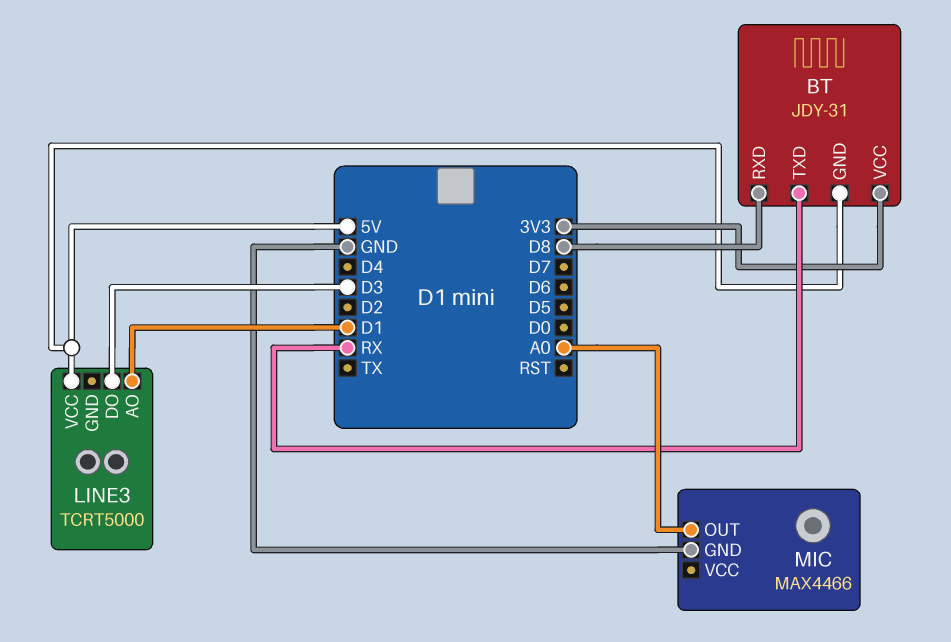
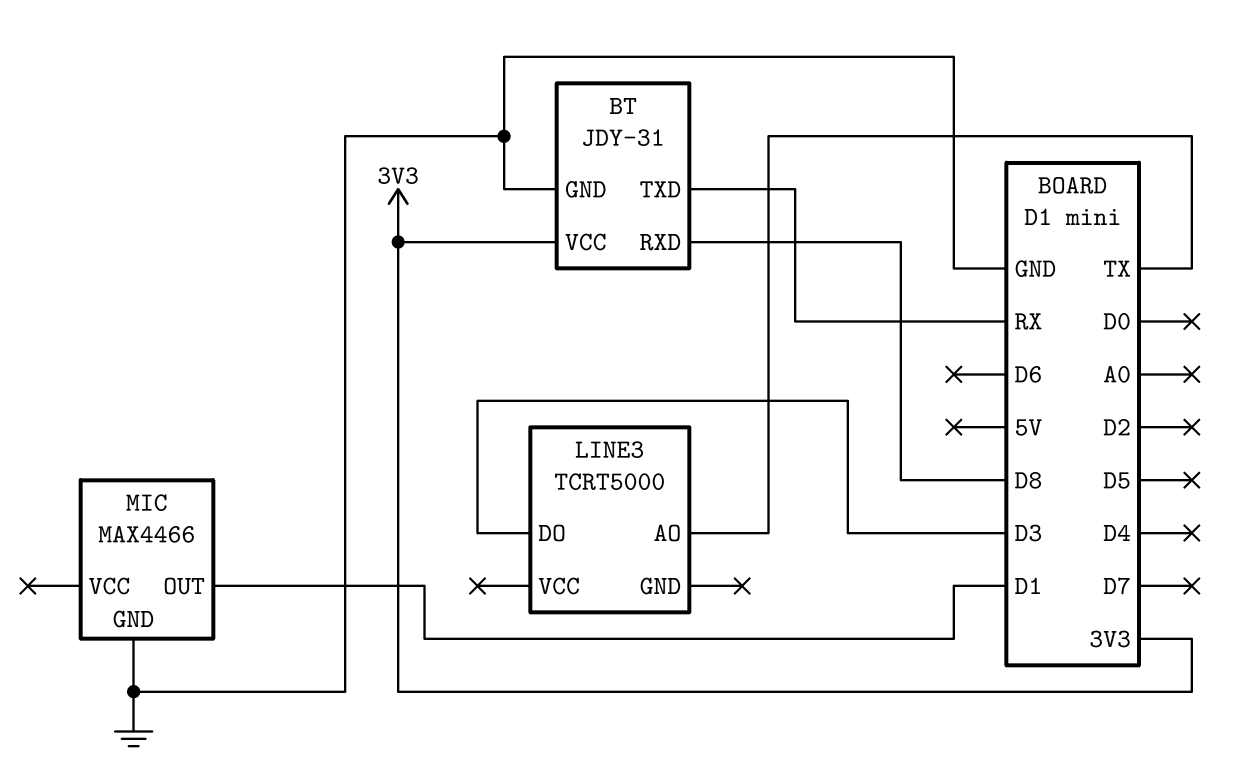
BT pin GND: 5V -> GND
LINE3 pin AO: D1 -> TX
LINE3 pin VCC: 5V -> none
MIC pin OUT: A0 -> D1

